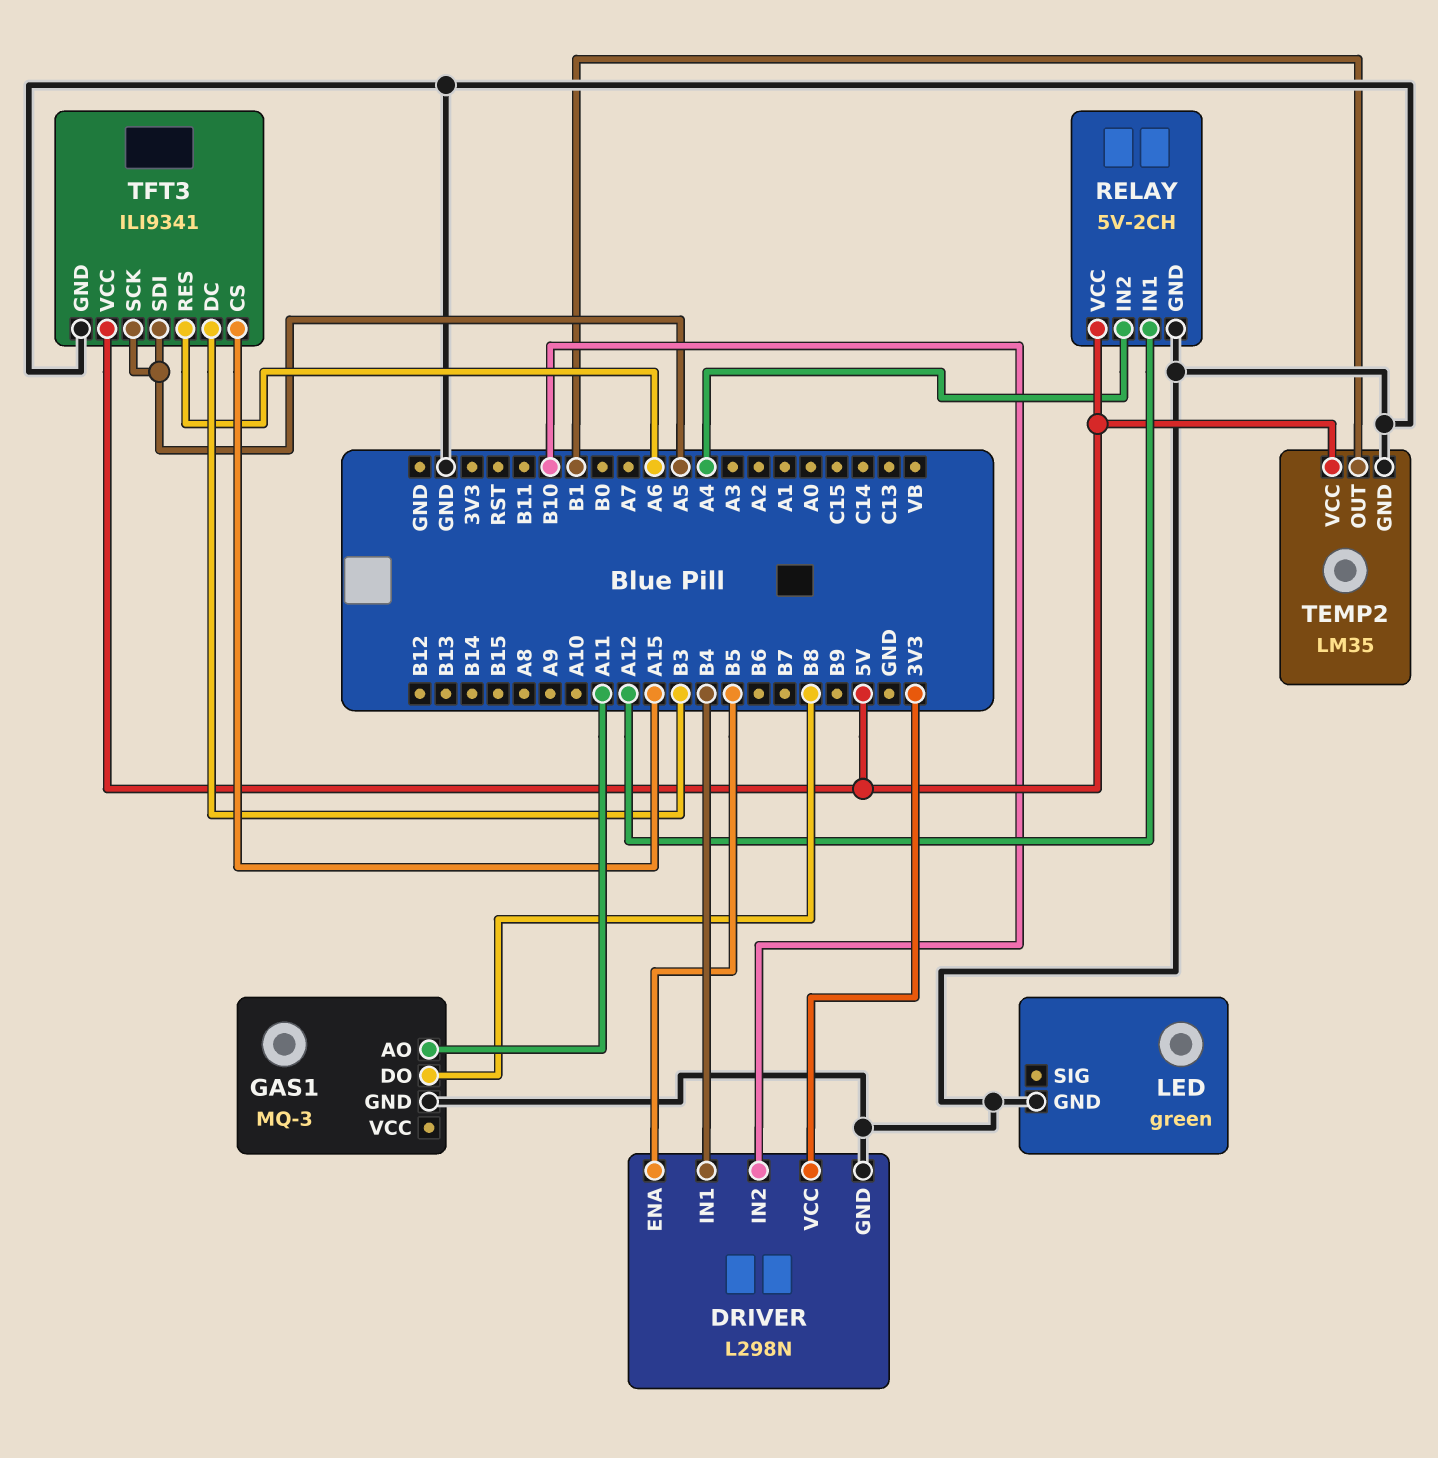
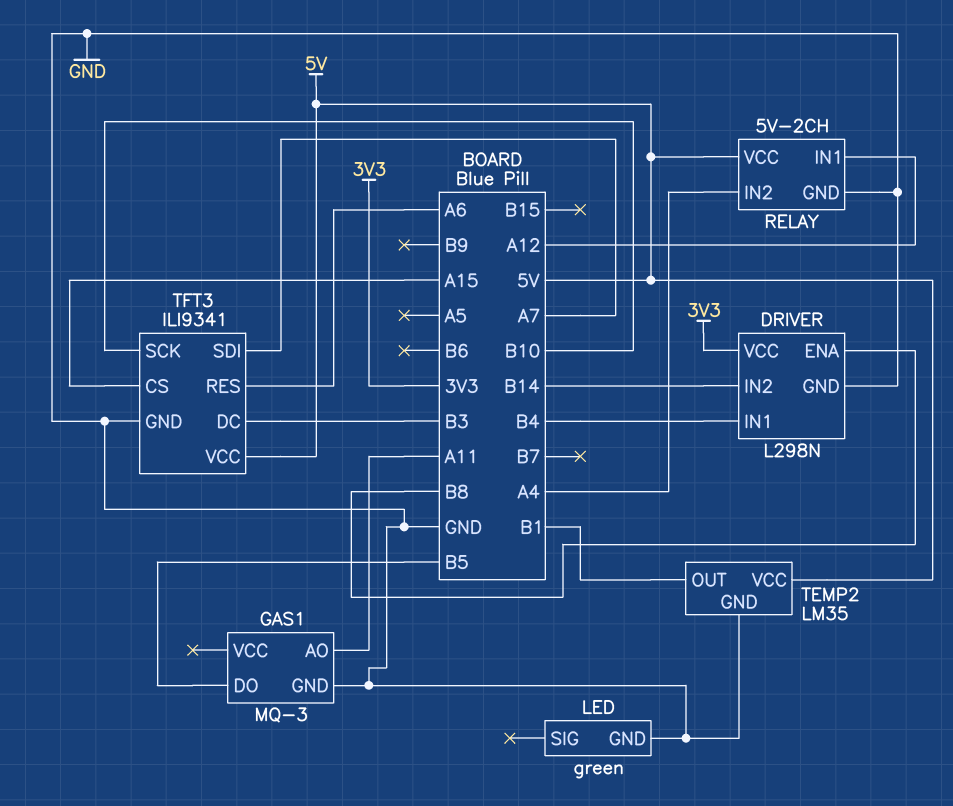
DRIVER pin ENA: B5 -> B8
DRIVER pin IN2: B10 -> B14
GAS1 pin DO: B8 -> B5
TFT3 pin SCK: A5 -> B10
TFT3 pin SDI: A5 -> A7

